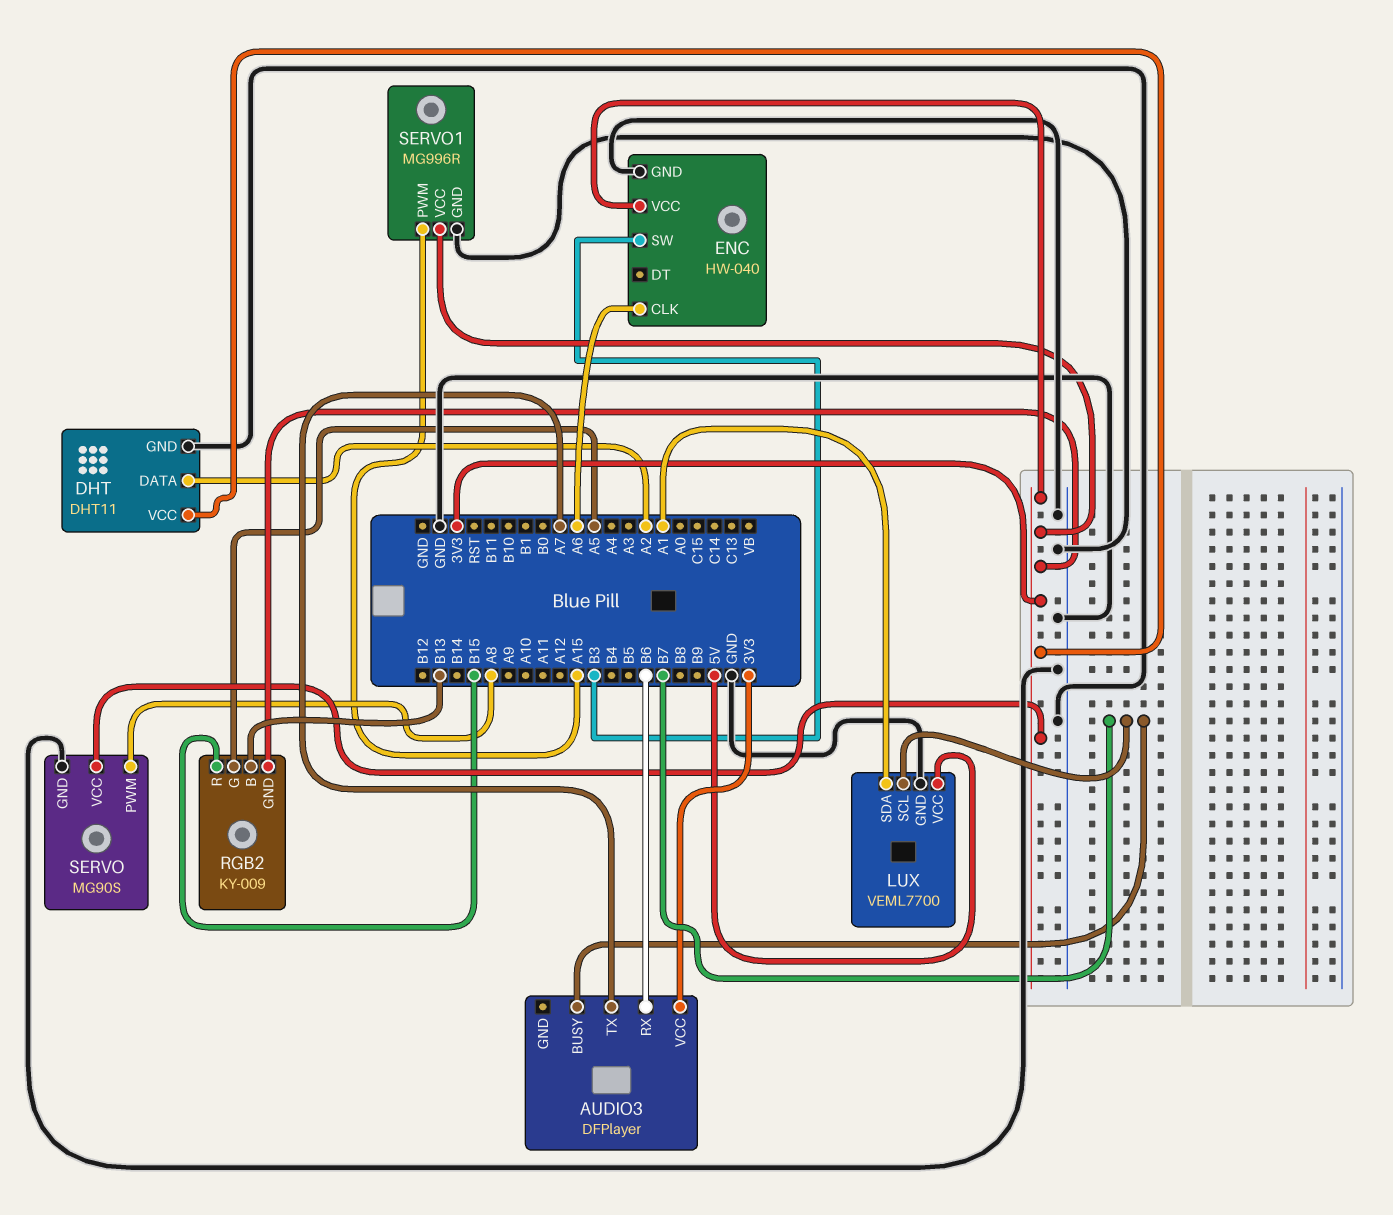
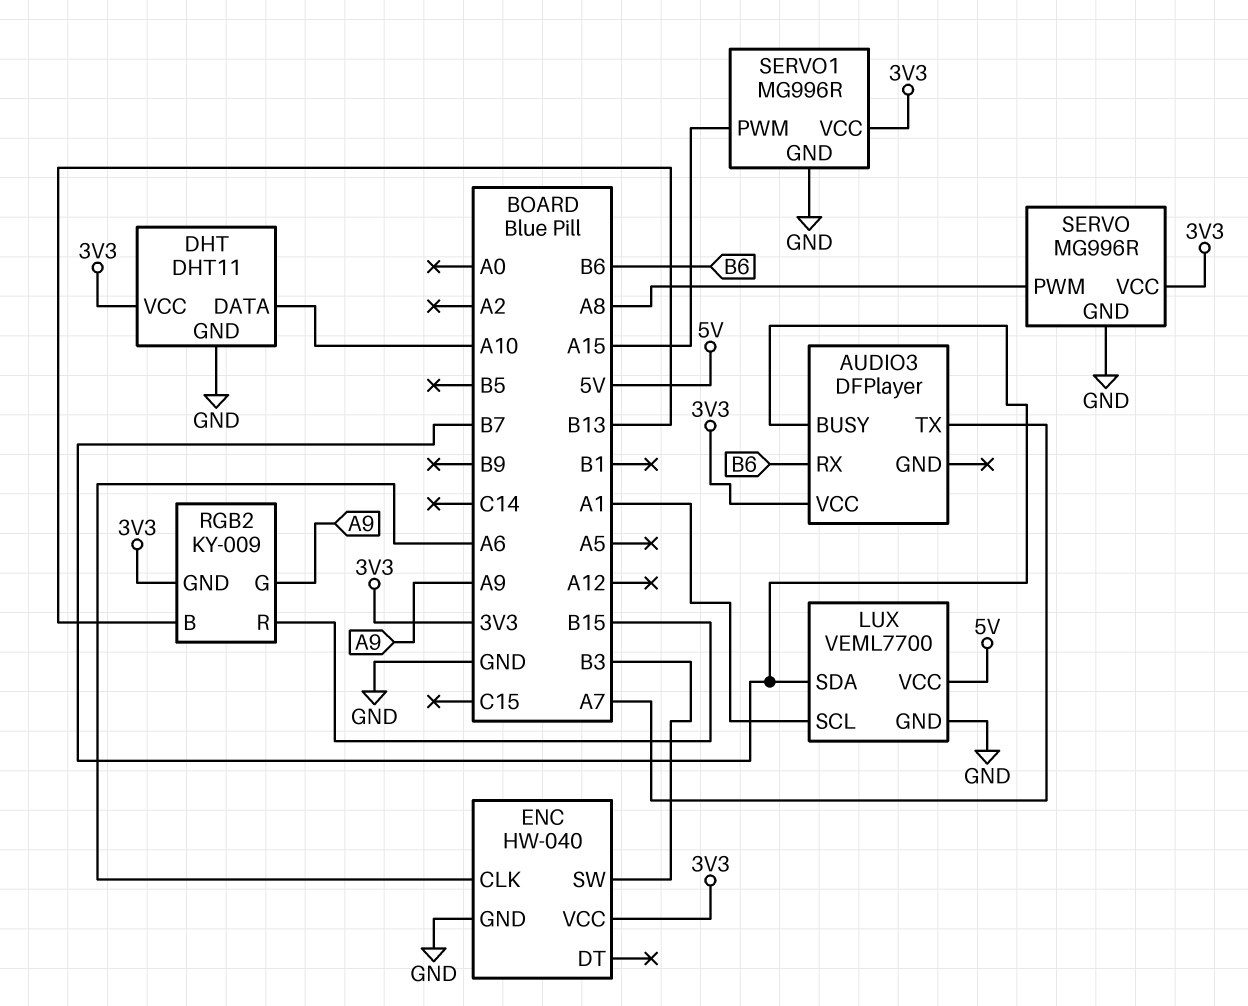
DHT pin DATA: A2 -> A10
LUX pin SCL: B7 -> A1
LUX pin SDA: A1 -> B7
RGB2 pin G: A5 -> A9
SERVO: MG90S -> MG996R

